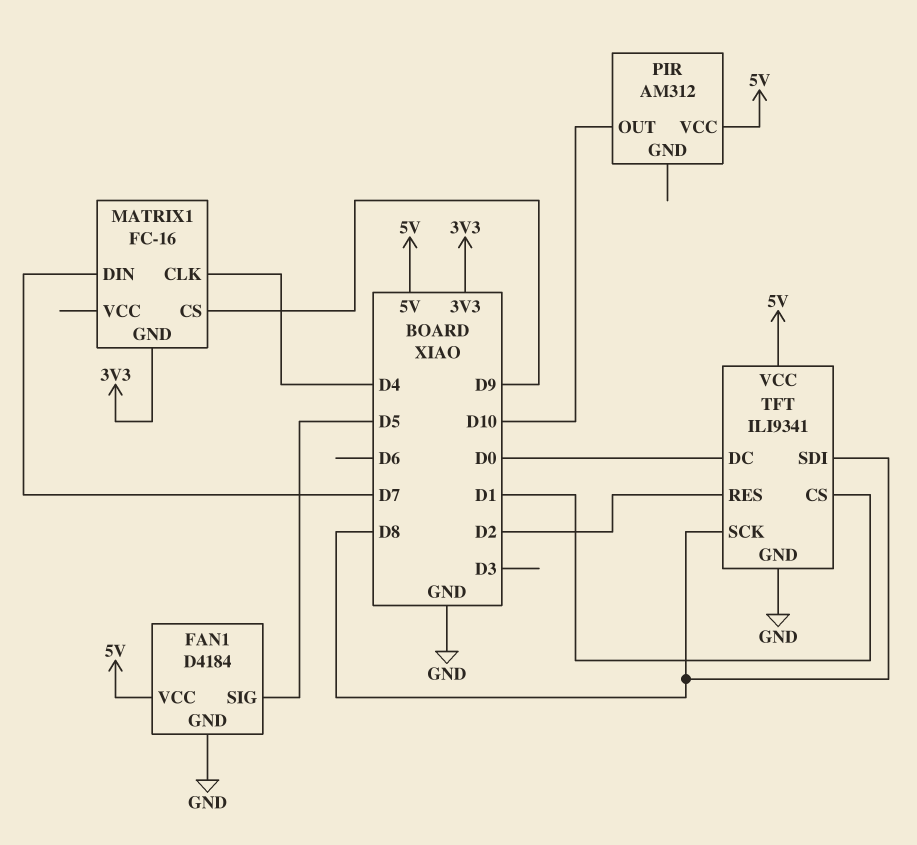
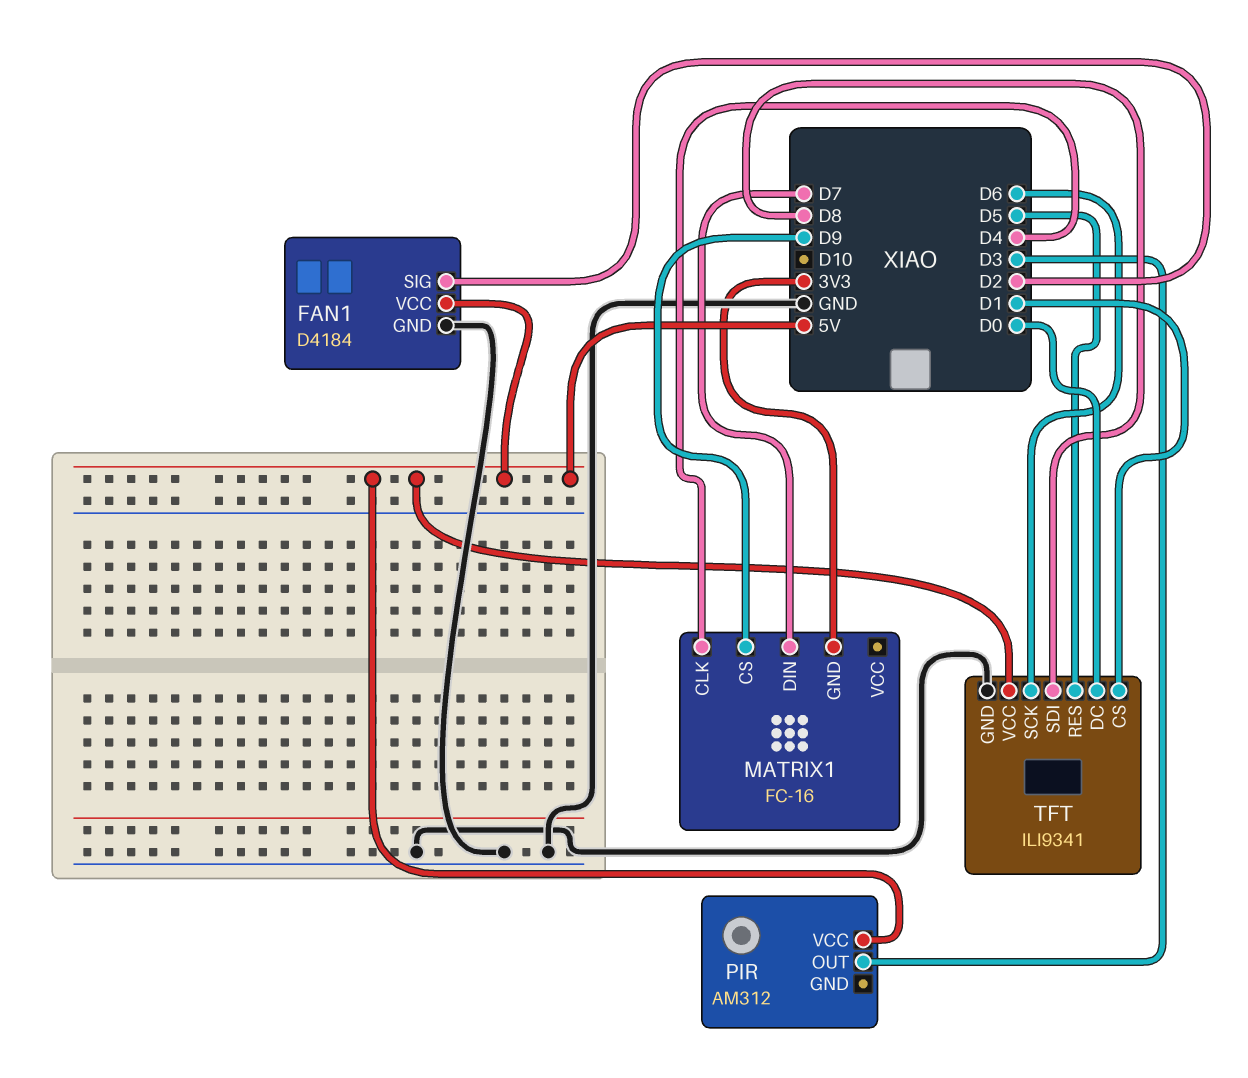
FAN1 pin SIG: D5 -> D2
PIR pin OUT: D10 -> D3
TFT pin RES: D2 -> D5
TFT pin SCK: D8 -> D6

